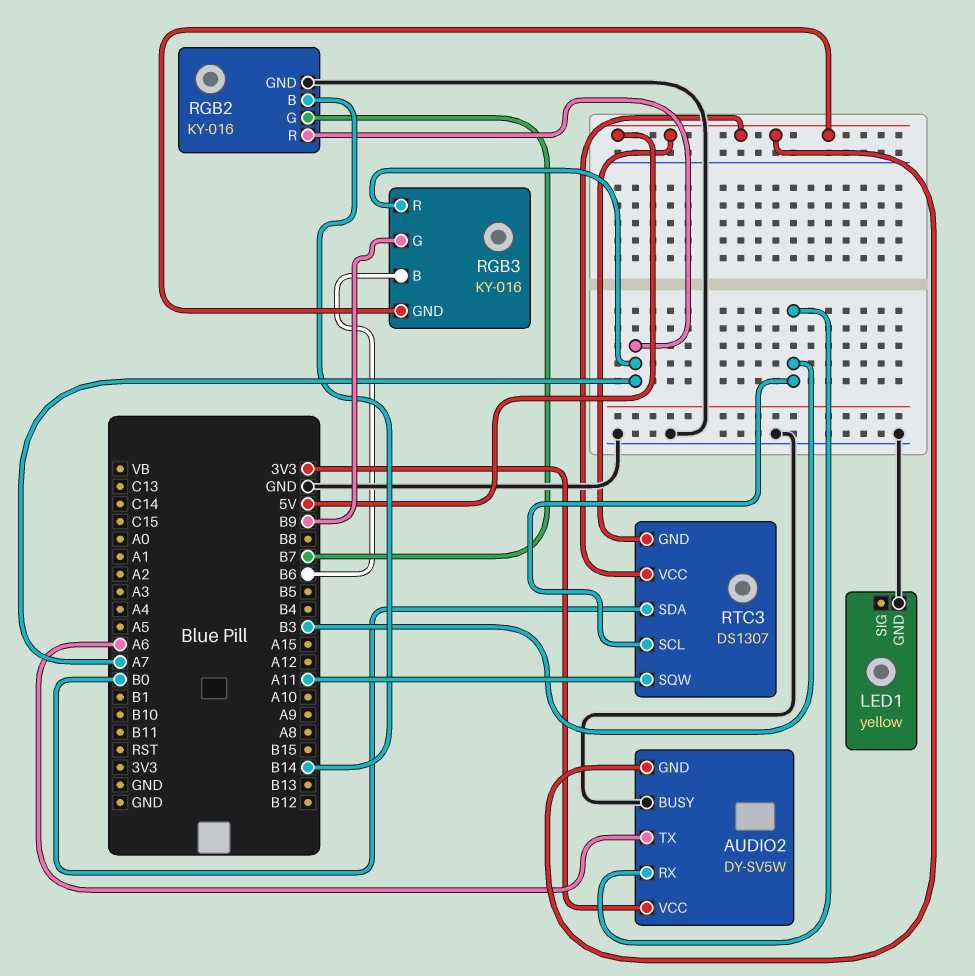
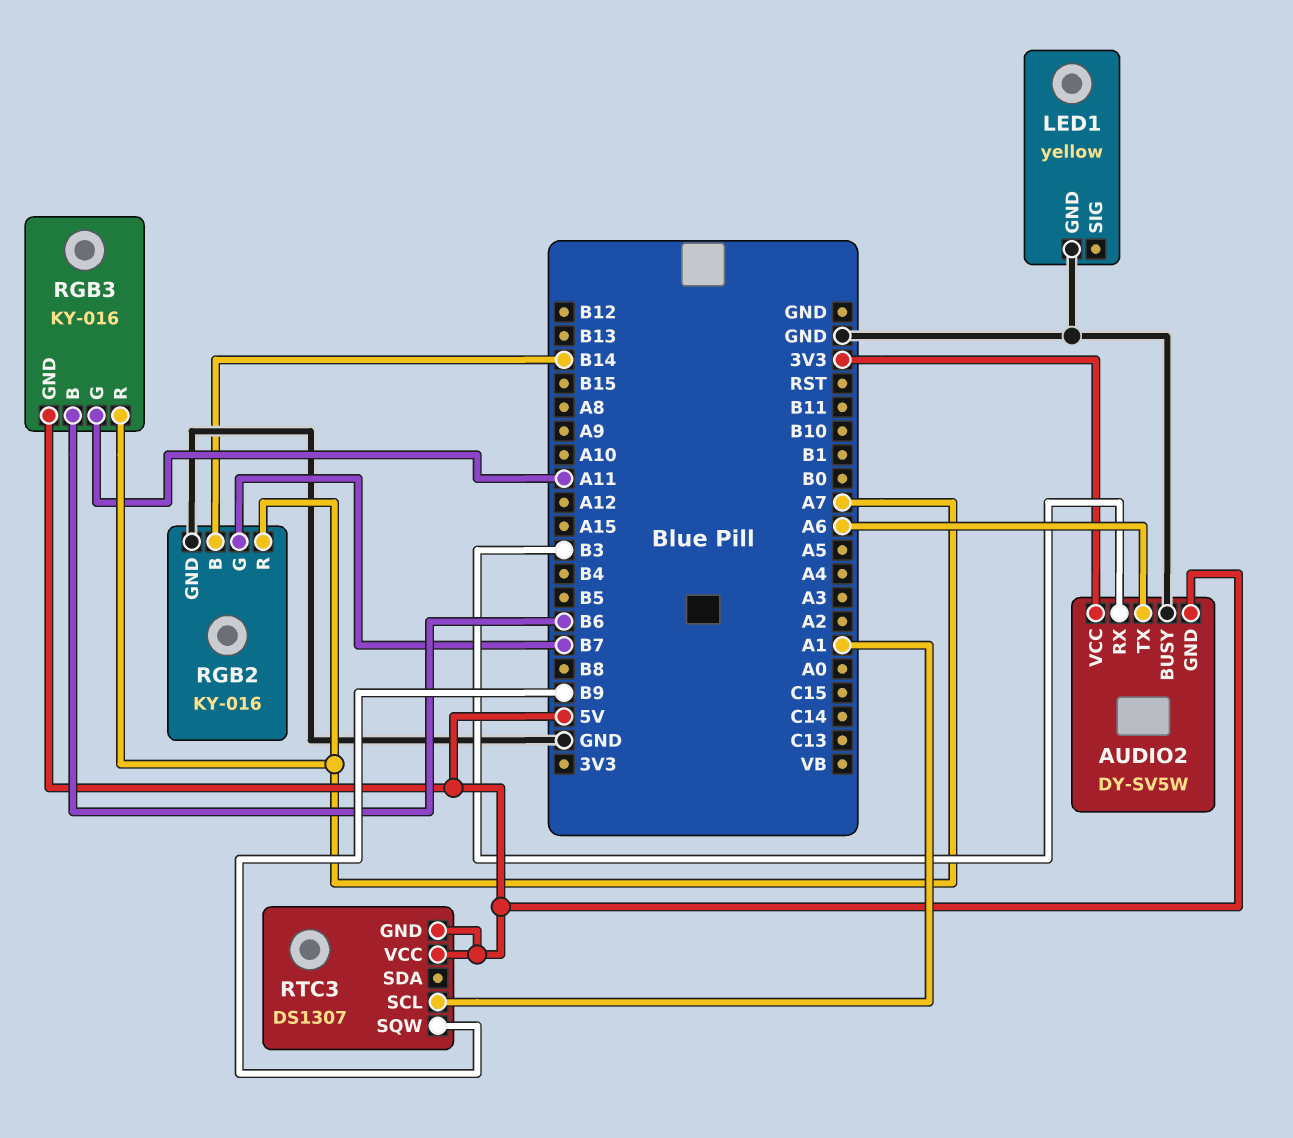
RGB3 pin G: B9 -> A11
RTC3 pin SCL: B3 -> A1
RTC3 pin SDA: B0 -> none
RTC3 pin SQW: A11 -> B9

